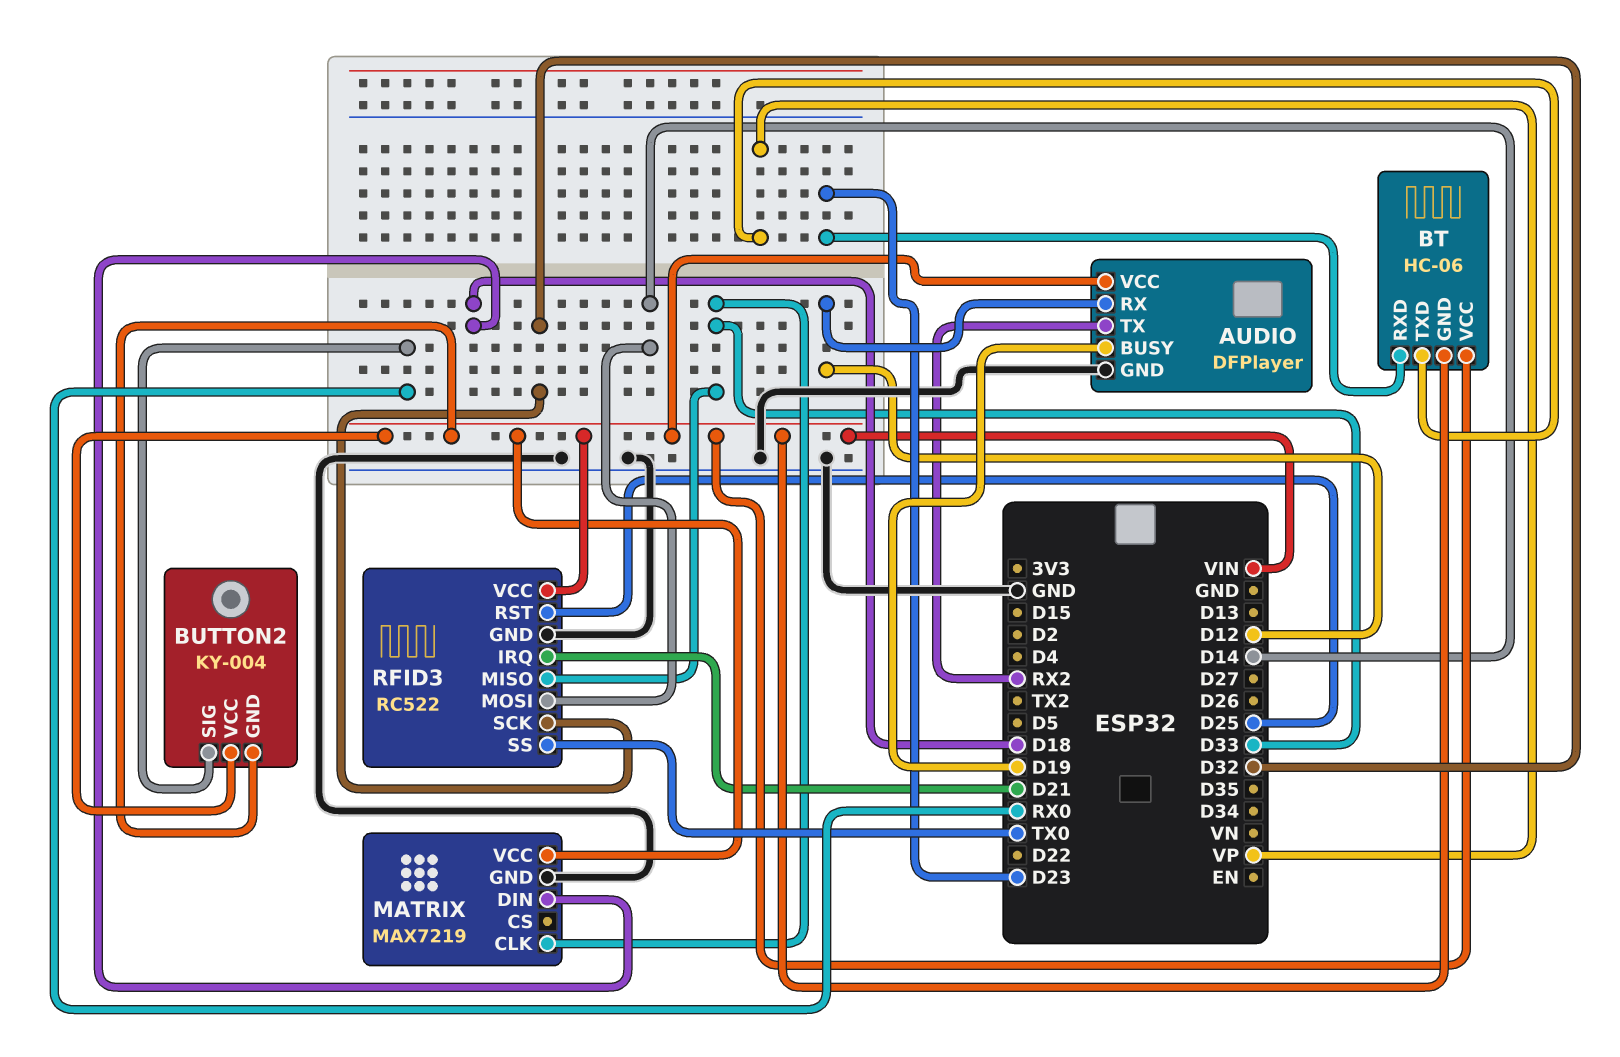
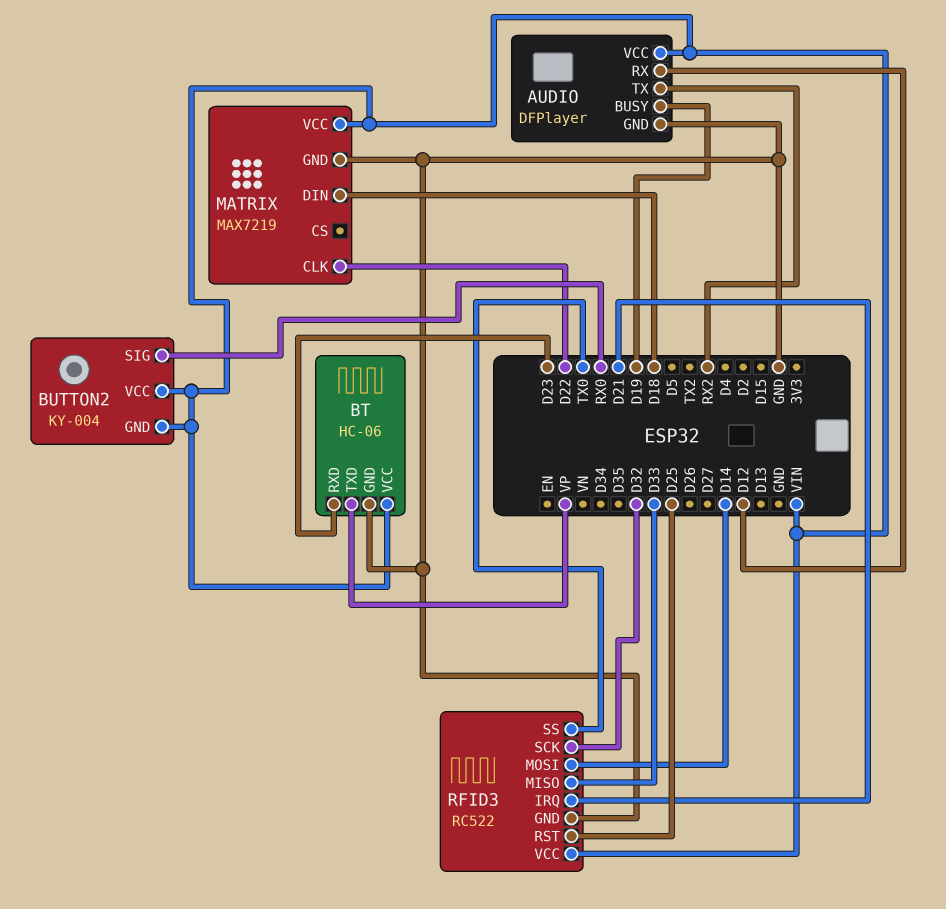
BT pin GND: VIN -> GND
MATRIX pin CLK: D33 -> D22

